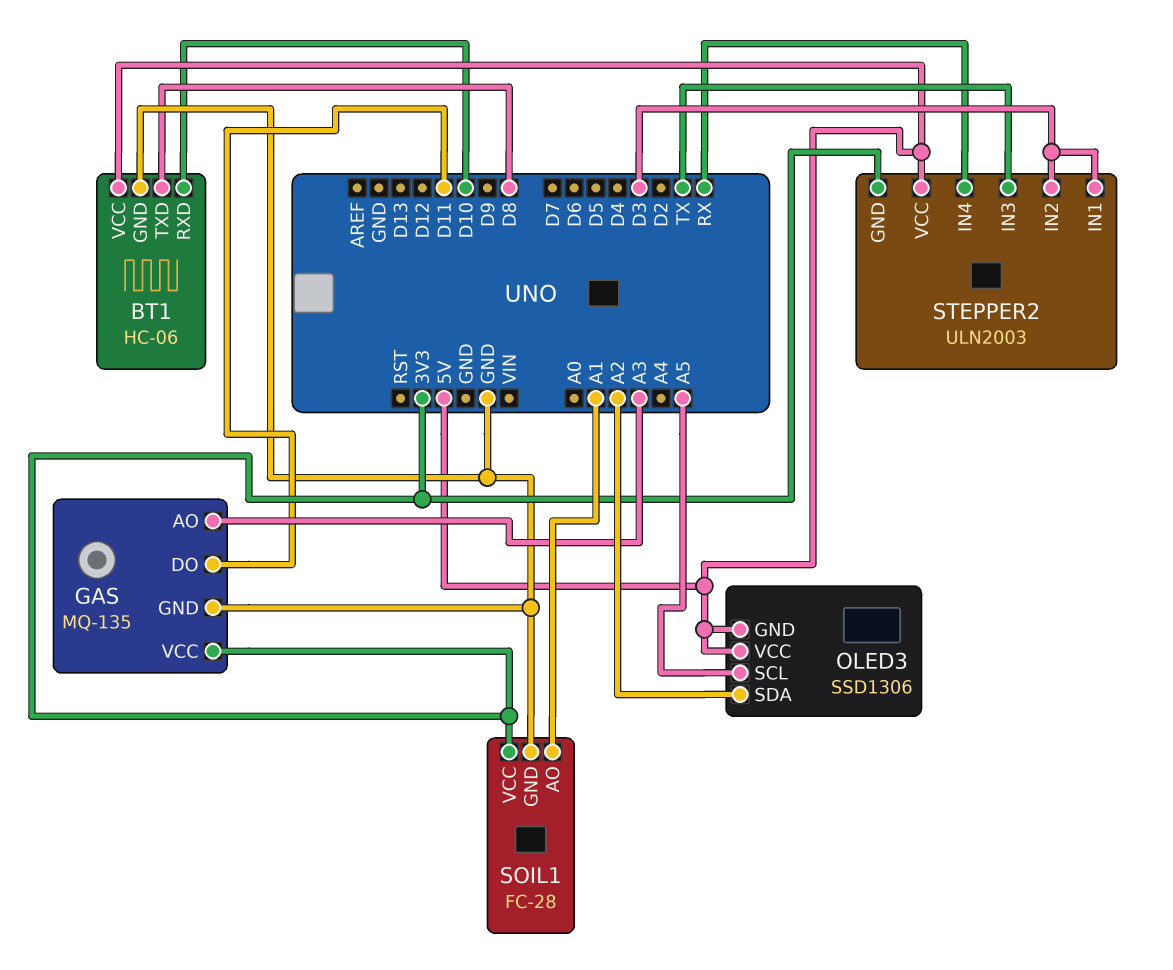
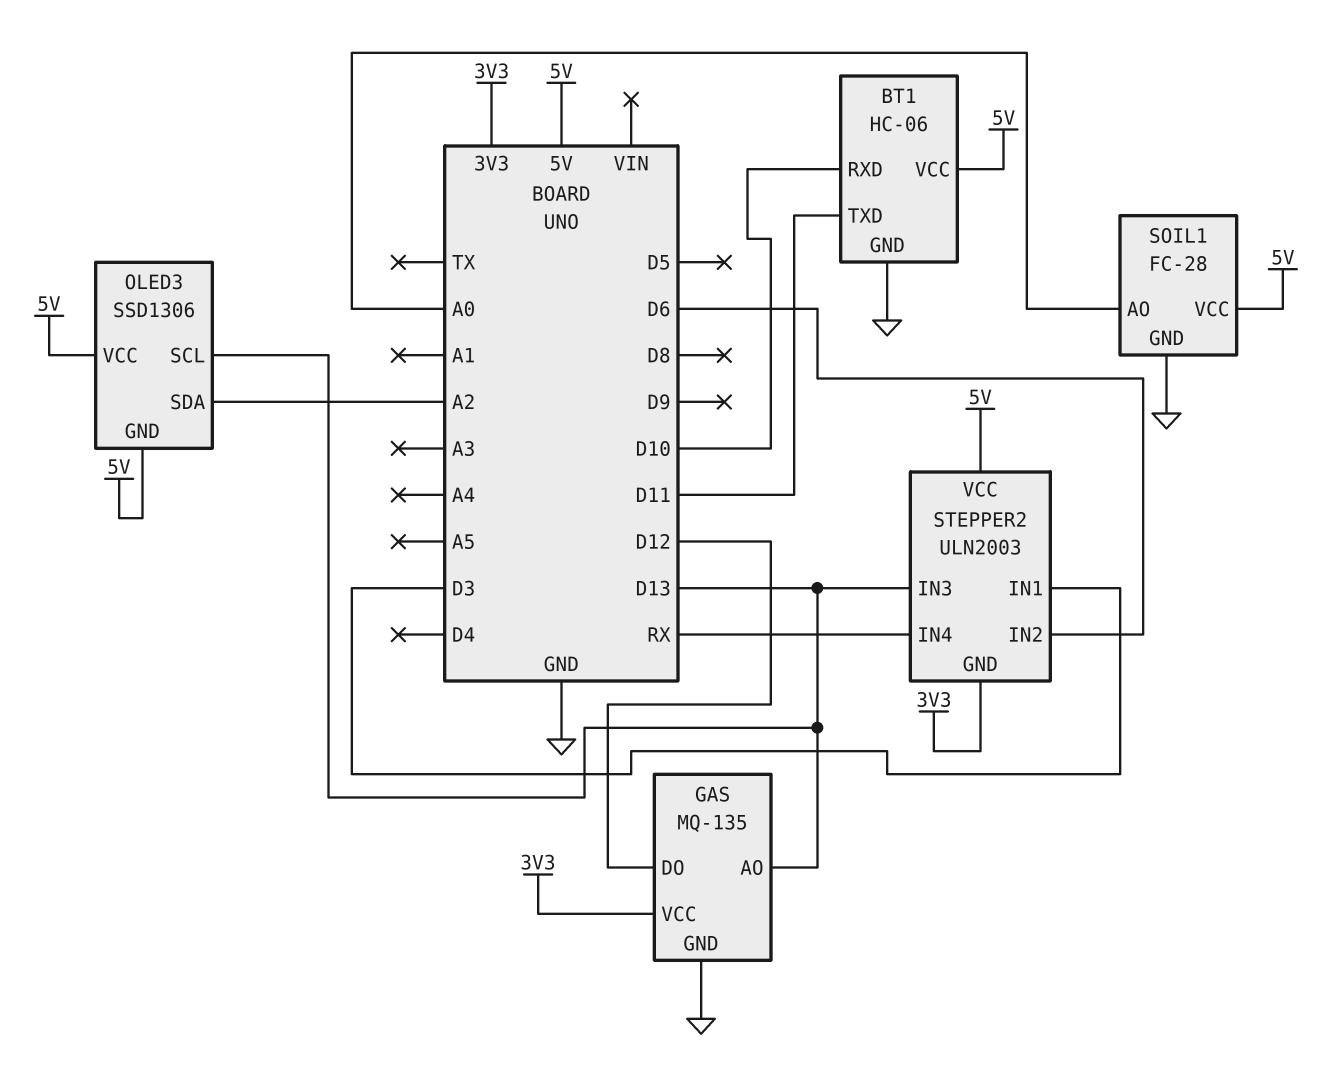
BT1 pin TXD: D8 -> D11
GAS pin AO: A3 -> D13
GAS pin DO: D11 -> D12
OLED3 pin SCL: A5 -> D13
SOIL1 pin AO: A1 -> A0
SOIL1 pin VCC: 3V3 -> 5V
STEPPER2 pin IN2: D3 -> D6
STEPPER2 pin IN3: TX -> D13

